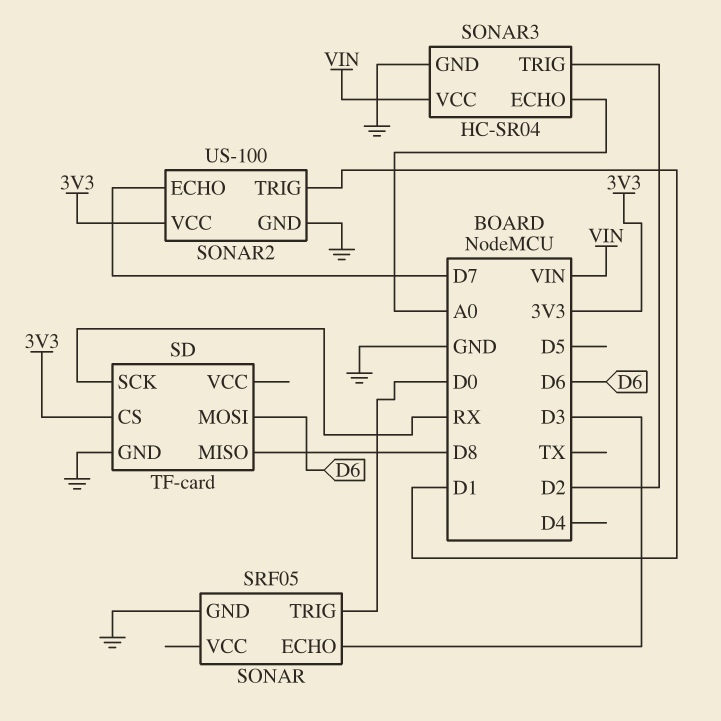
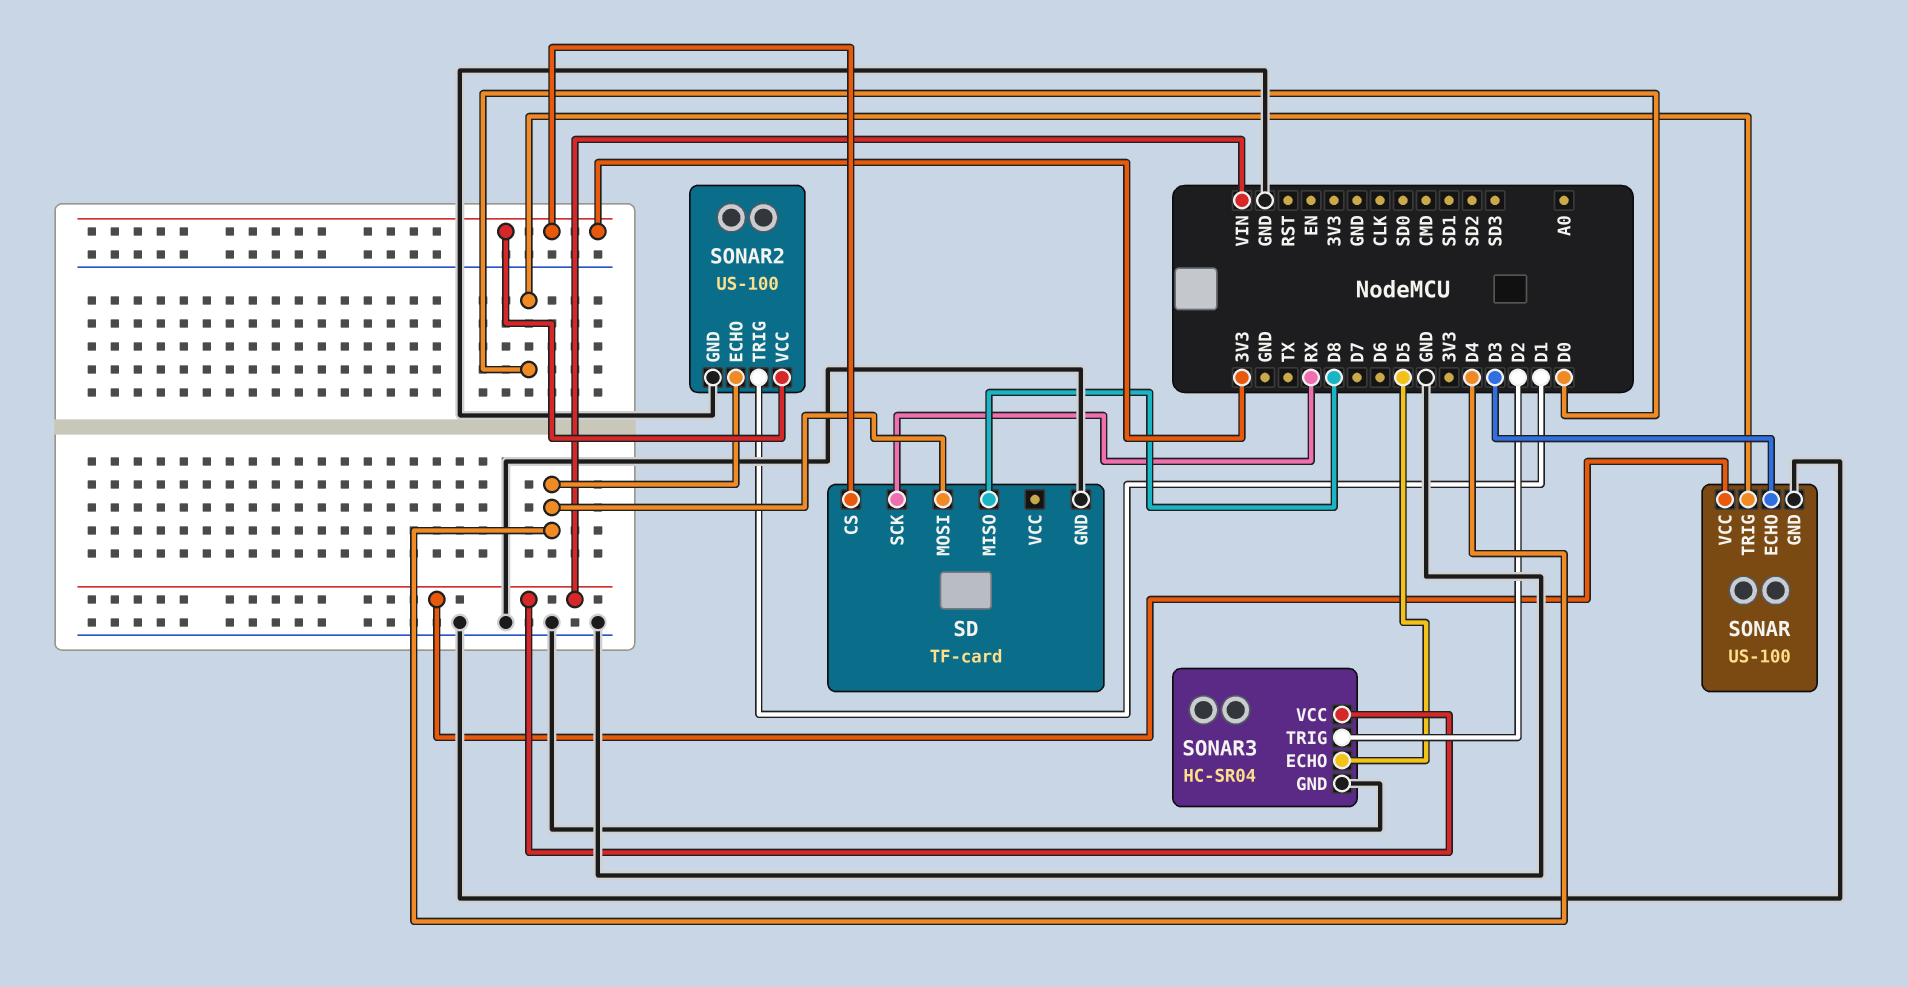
SD pin MOSI: D6 -> D4
SONAR: SRF05 -> US-100
SONAR pin VCC: none -> VIN
SONAR2 pin ECHO: D7 -> D4
SONAR3 pin ECHO: A0 -> D5

